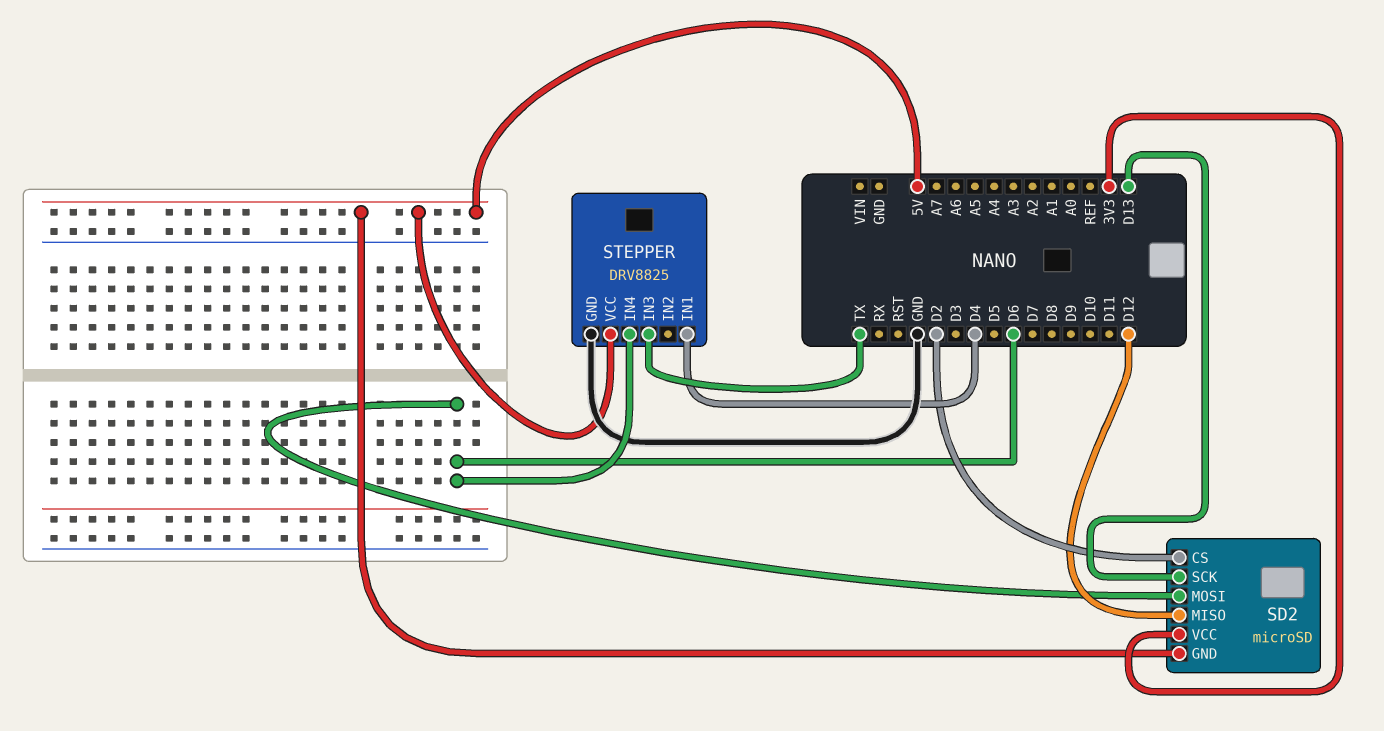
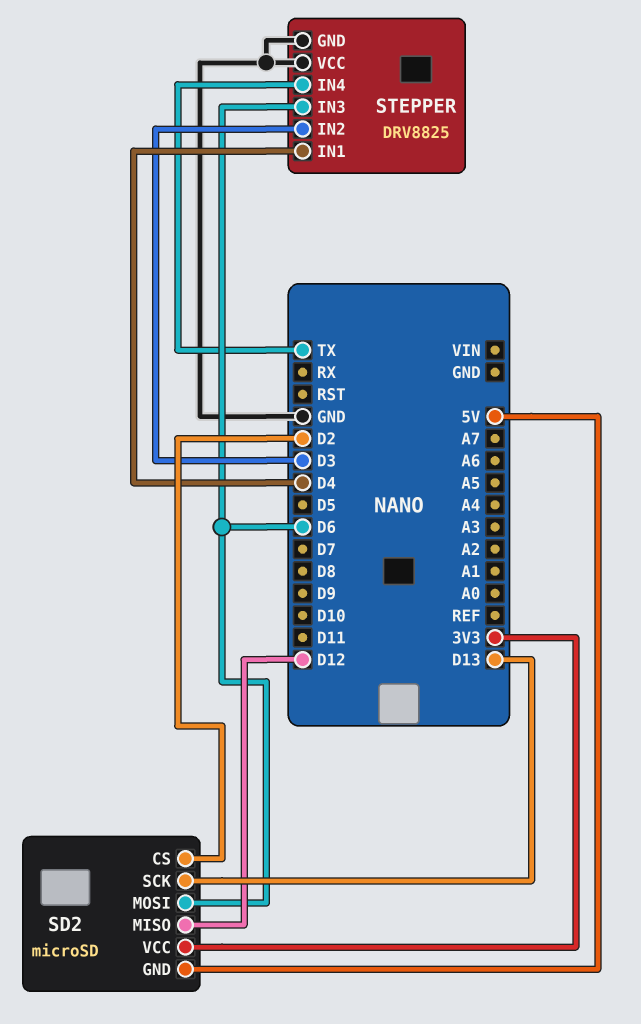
STEPPER pin IN2: none -> D3
STEPPER pin IN3: TX -> D6
STEPPER pin IN4: D6 -> TX
STEPPER pin VCC: 5V -> GND

